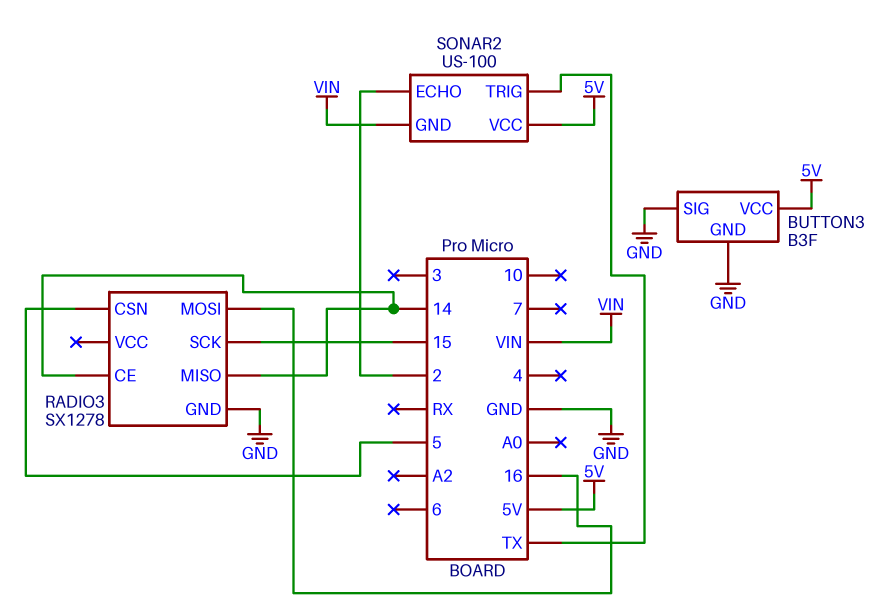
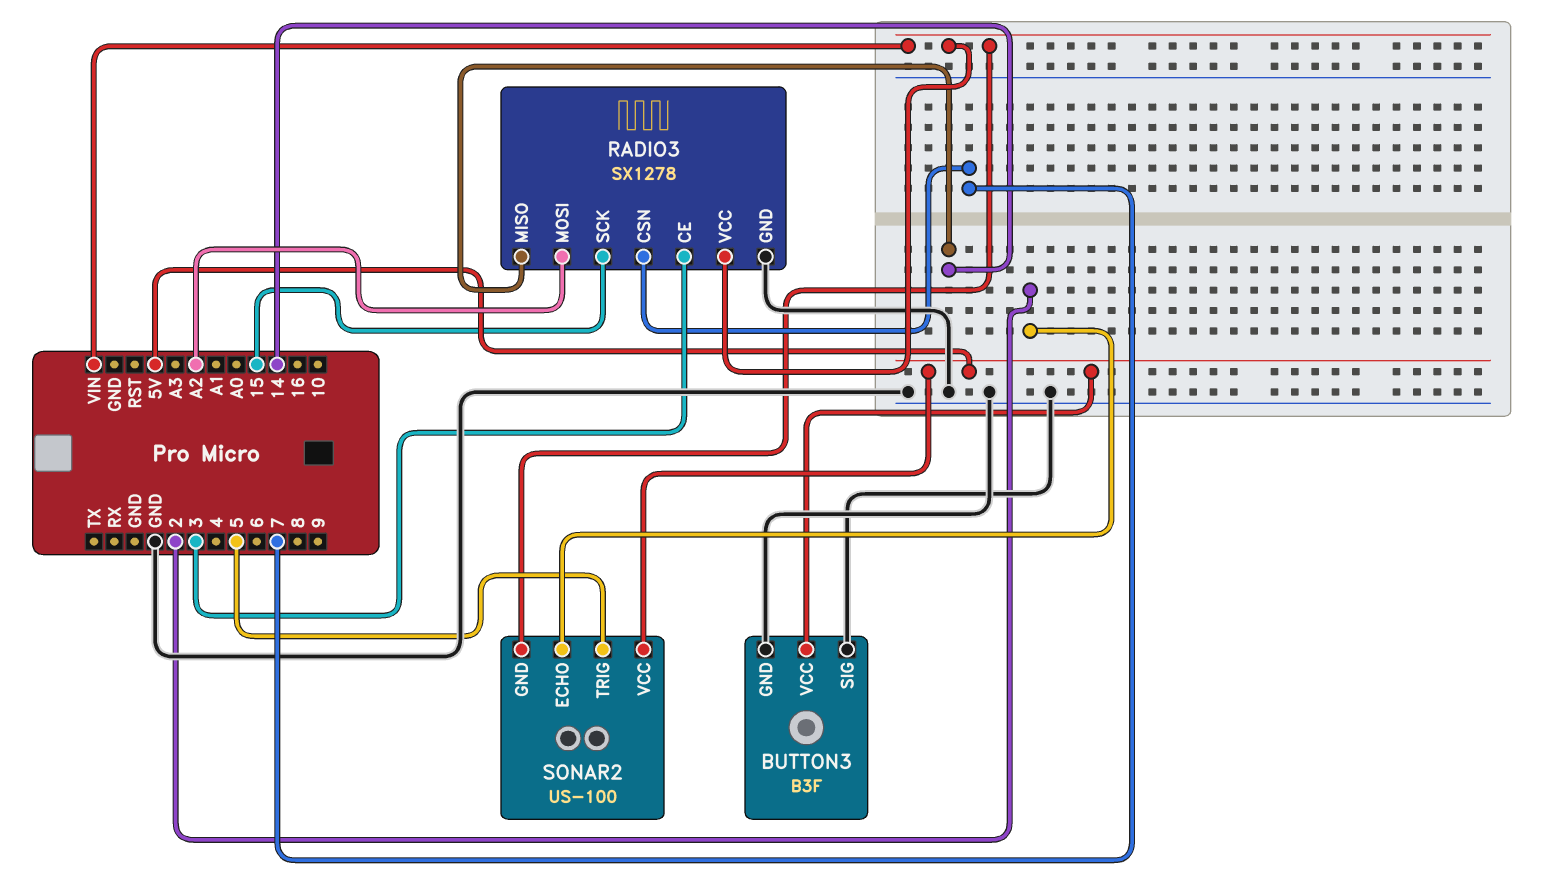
RADIO3 pin CE: 14 -> 3
RADIO3 pin CSN: 5 -> 7
RADIO3 pin MOSI: 16 -> A2
RADIO3 pin VCC: none -> VIN
SONAR2 pin TRIG: TX -> 5

